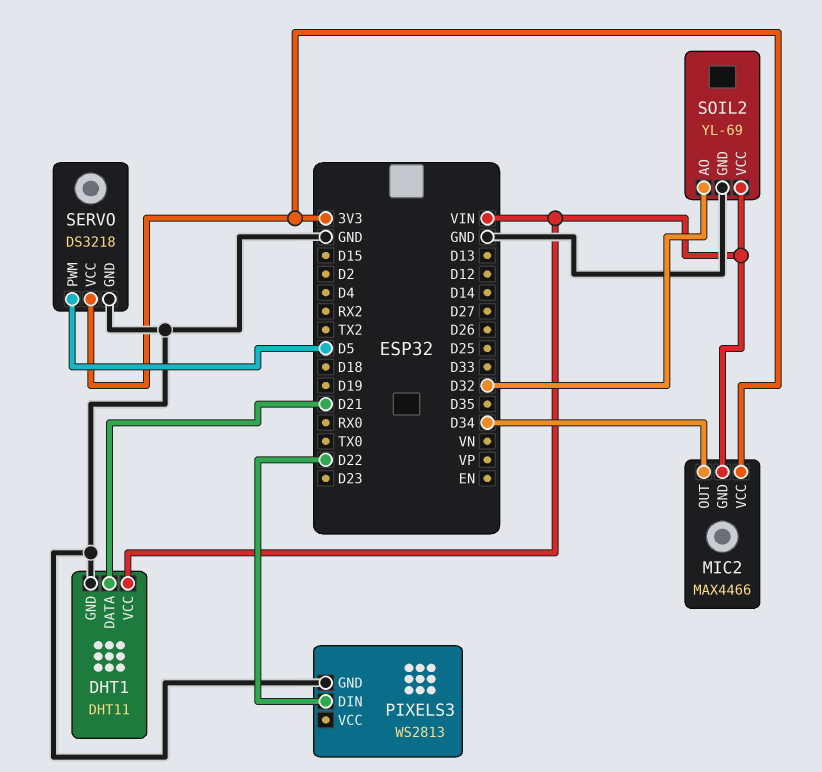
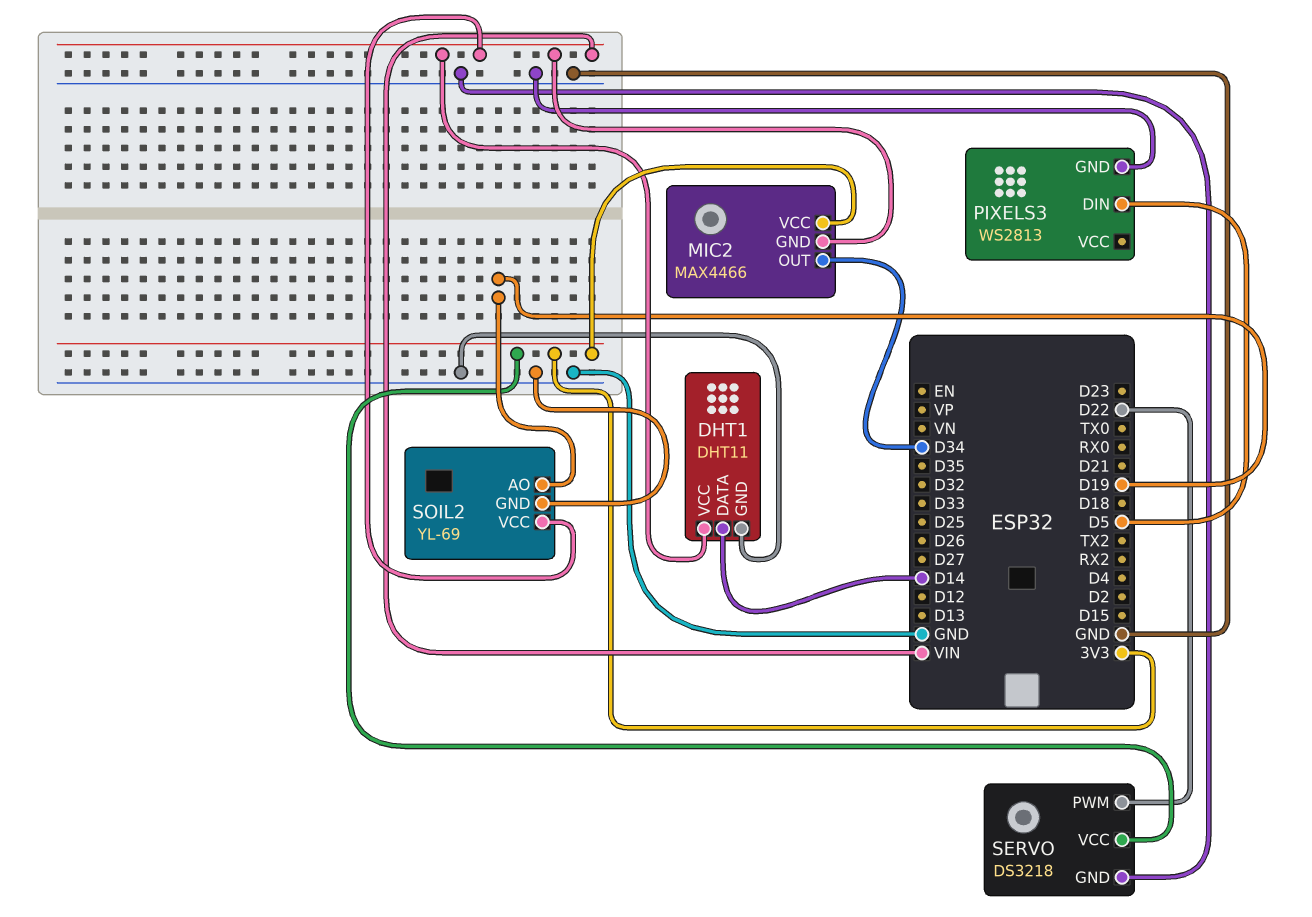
DHT1 pin DATA: D21 -> D14
PIXELS3 pin DIN: D22 -> D5
SERVO pin PWM: D5 -> D22
SOIL2 pin AO: D32 -> D19

